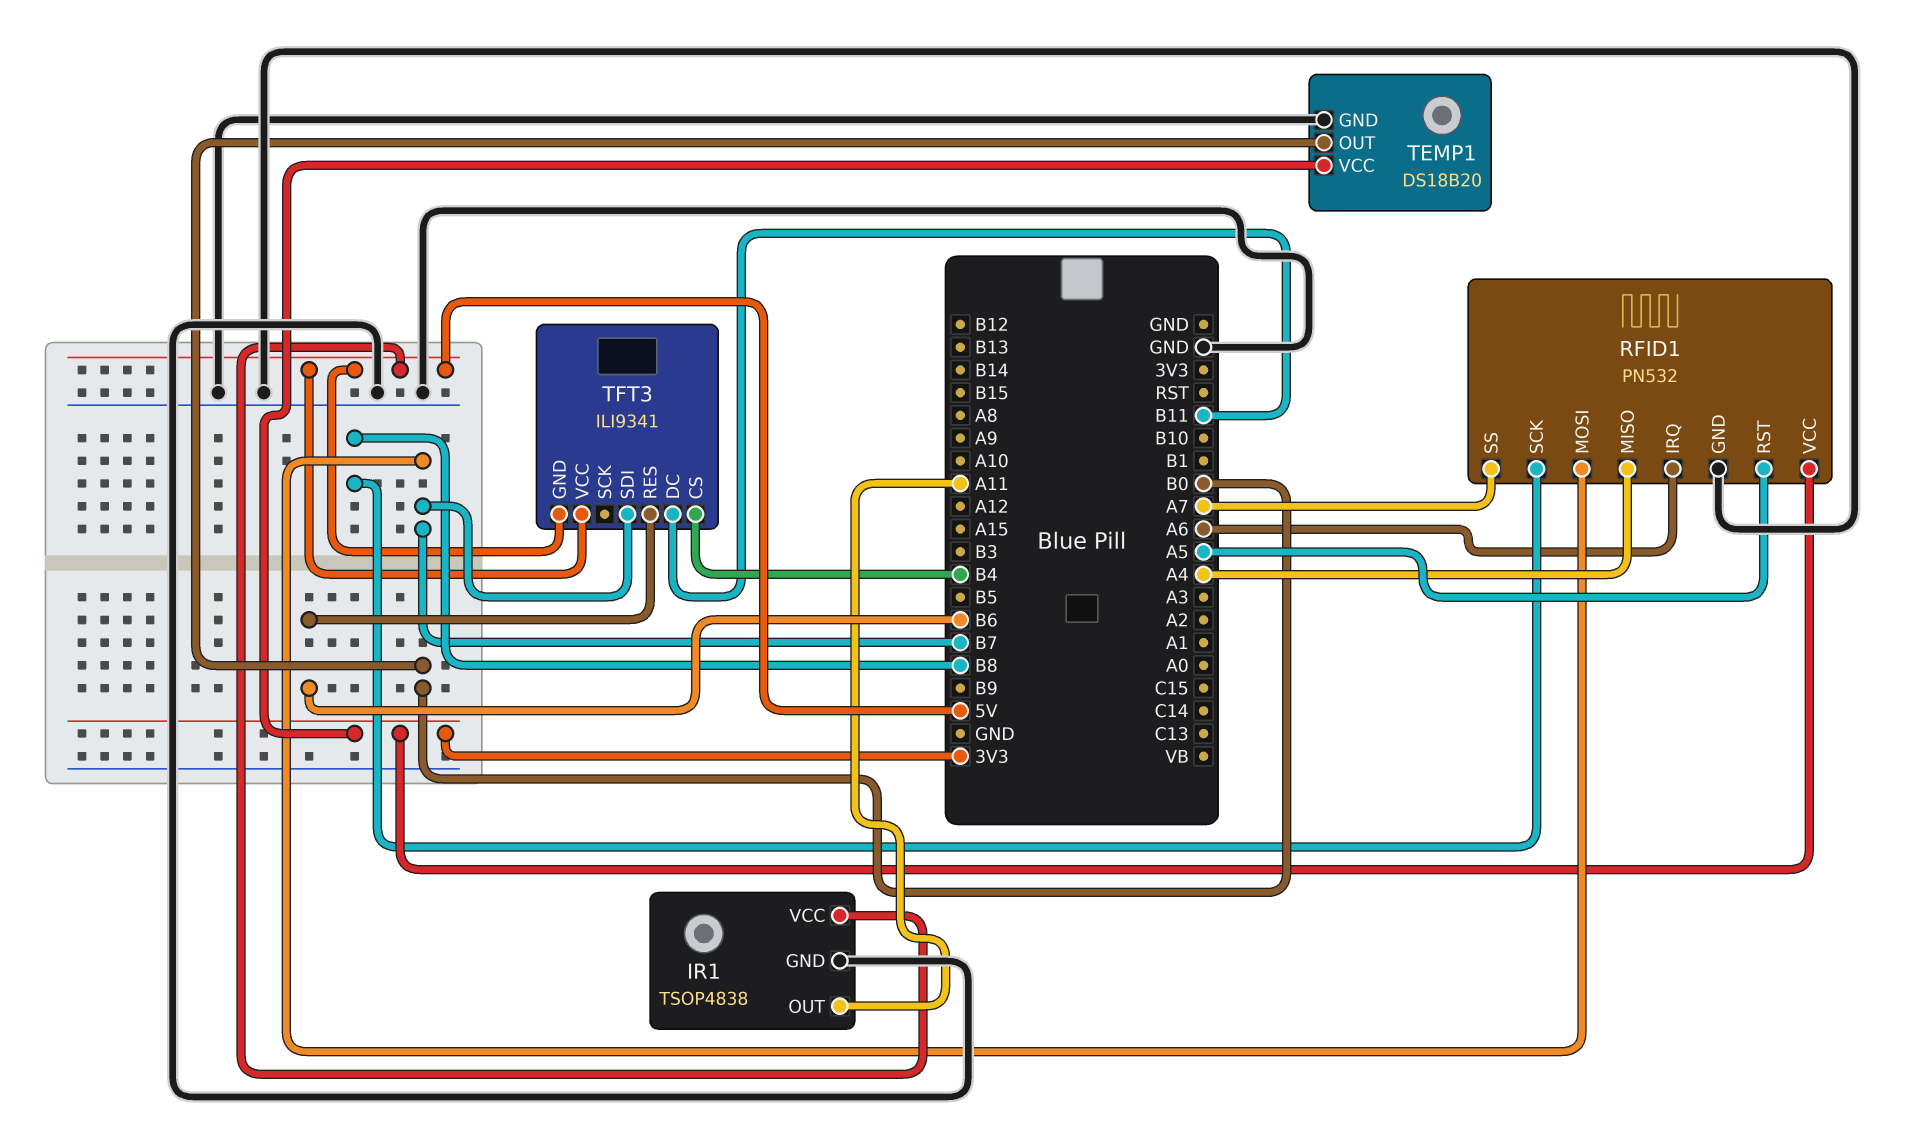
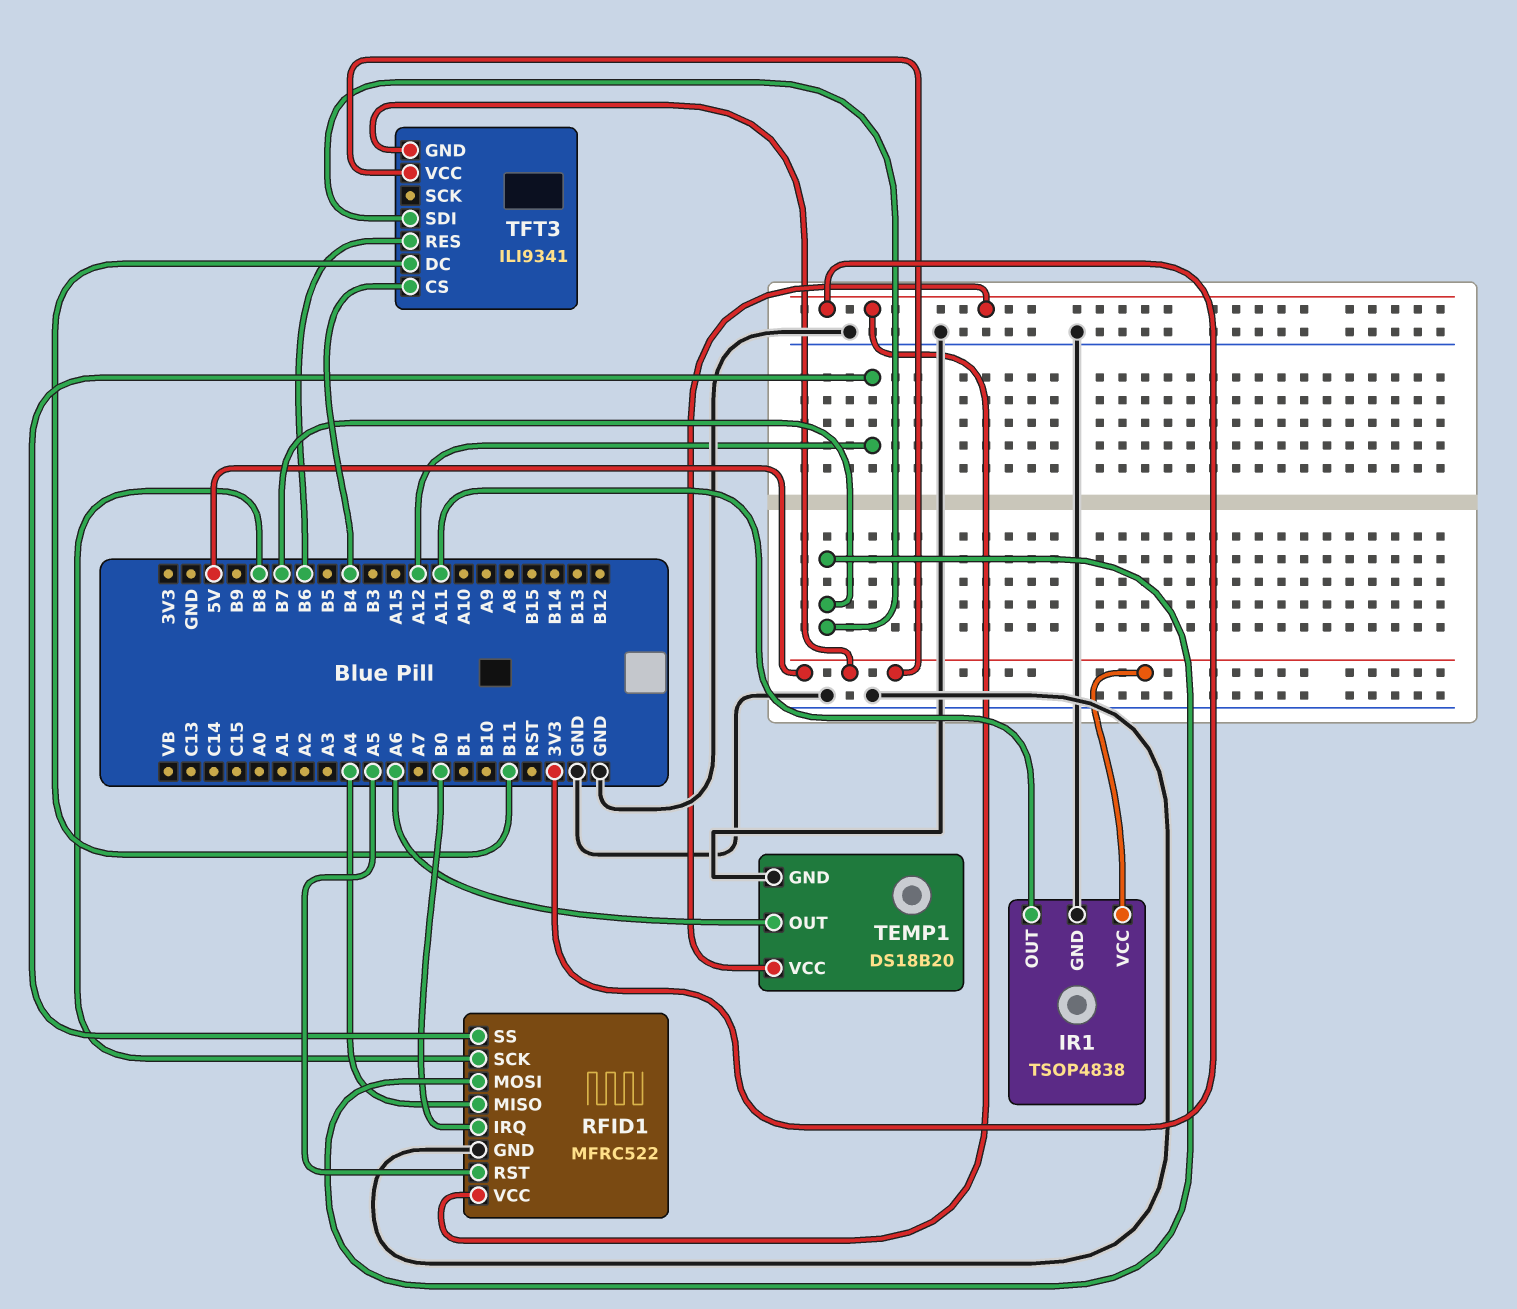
RFID1: PN532 -> MFRC522
RFID1 pin IRQ: A6 -> B0
RFID1 pin SS: A7 -> A12
TEMP1 pin OUT: B0 -> A6

